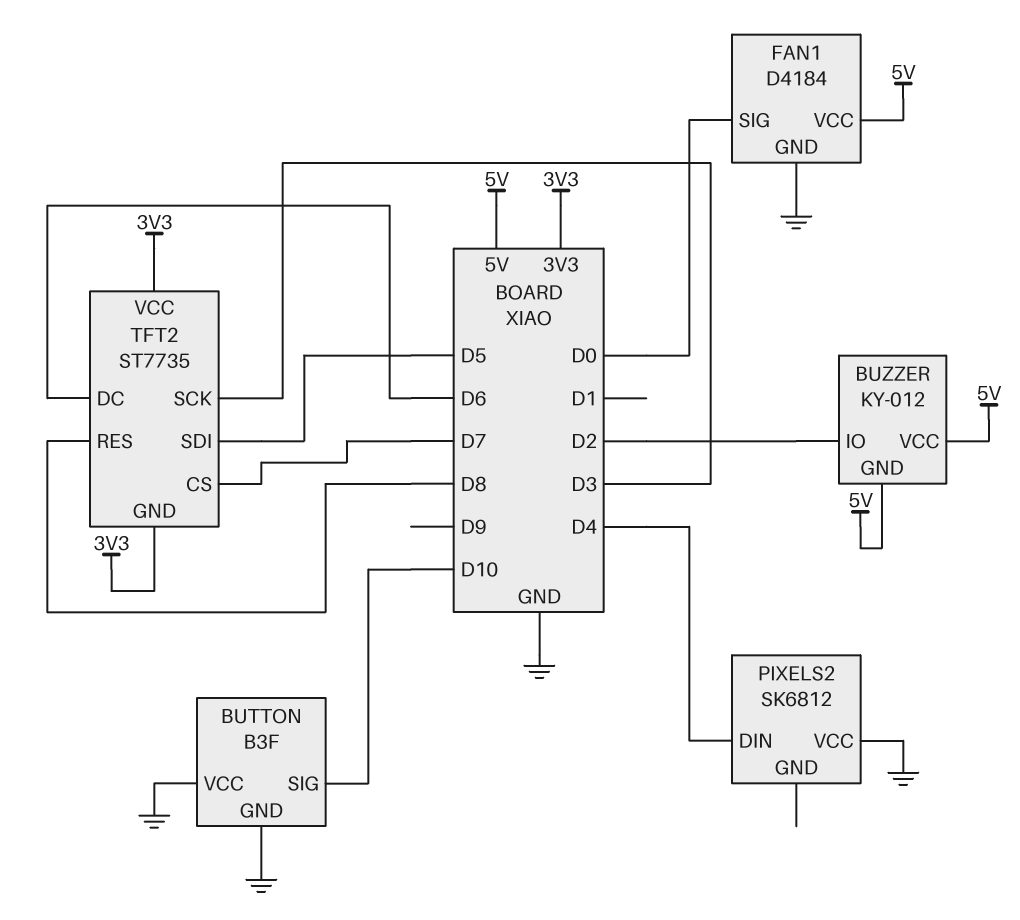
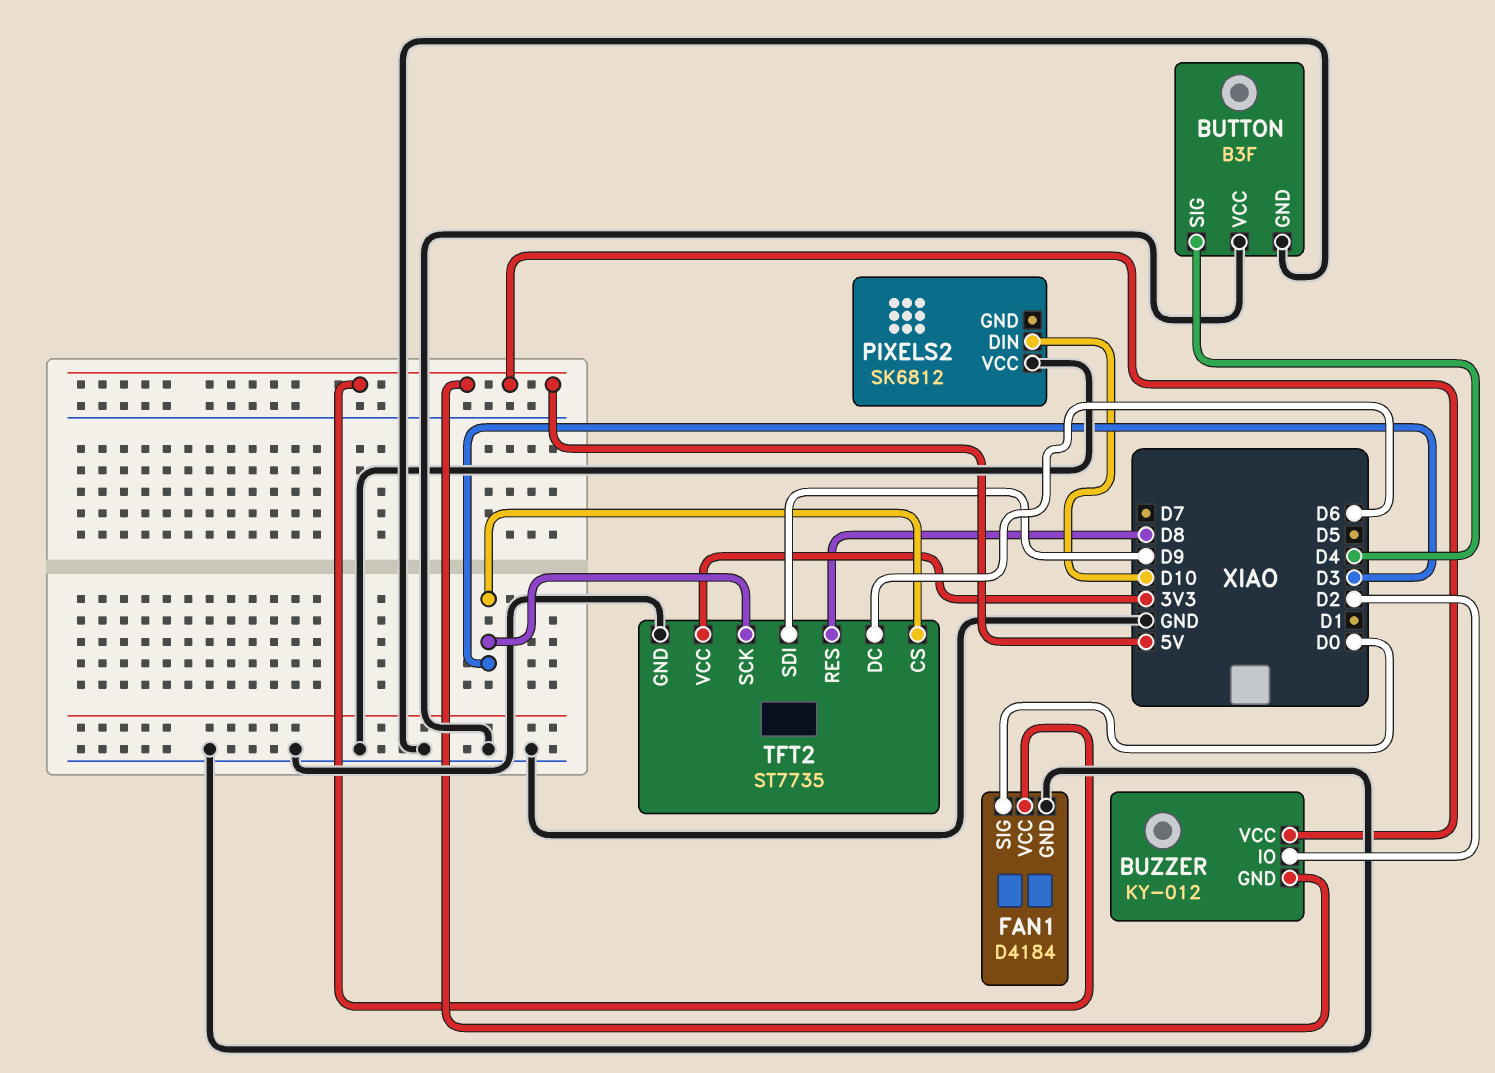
BUTTON pin SIG: D10 -> D4
PIXELS2 pin DIN: D4 -> D10
TFT2 pin CS: D7 -> D3
TFT2 pin GND: 3V3 -> GND
TFT2 pin SDI: D5 -> D9

